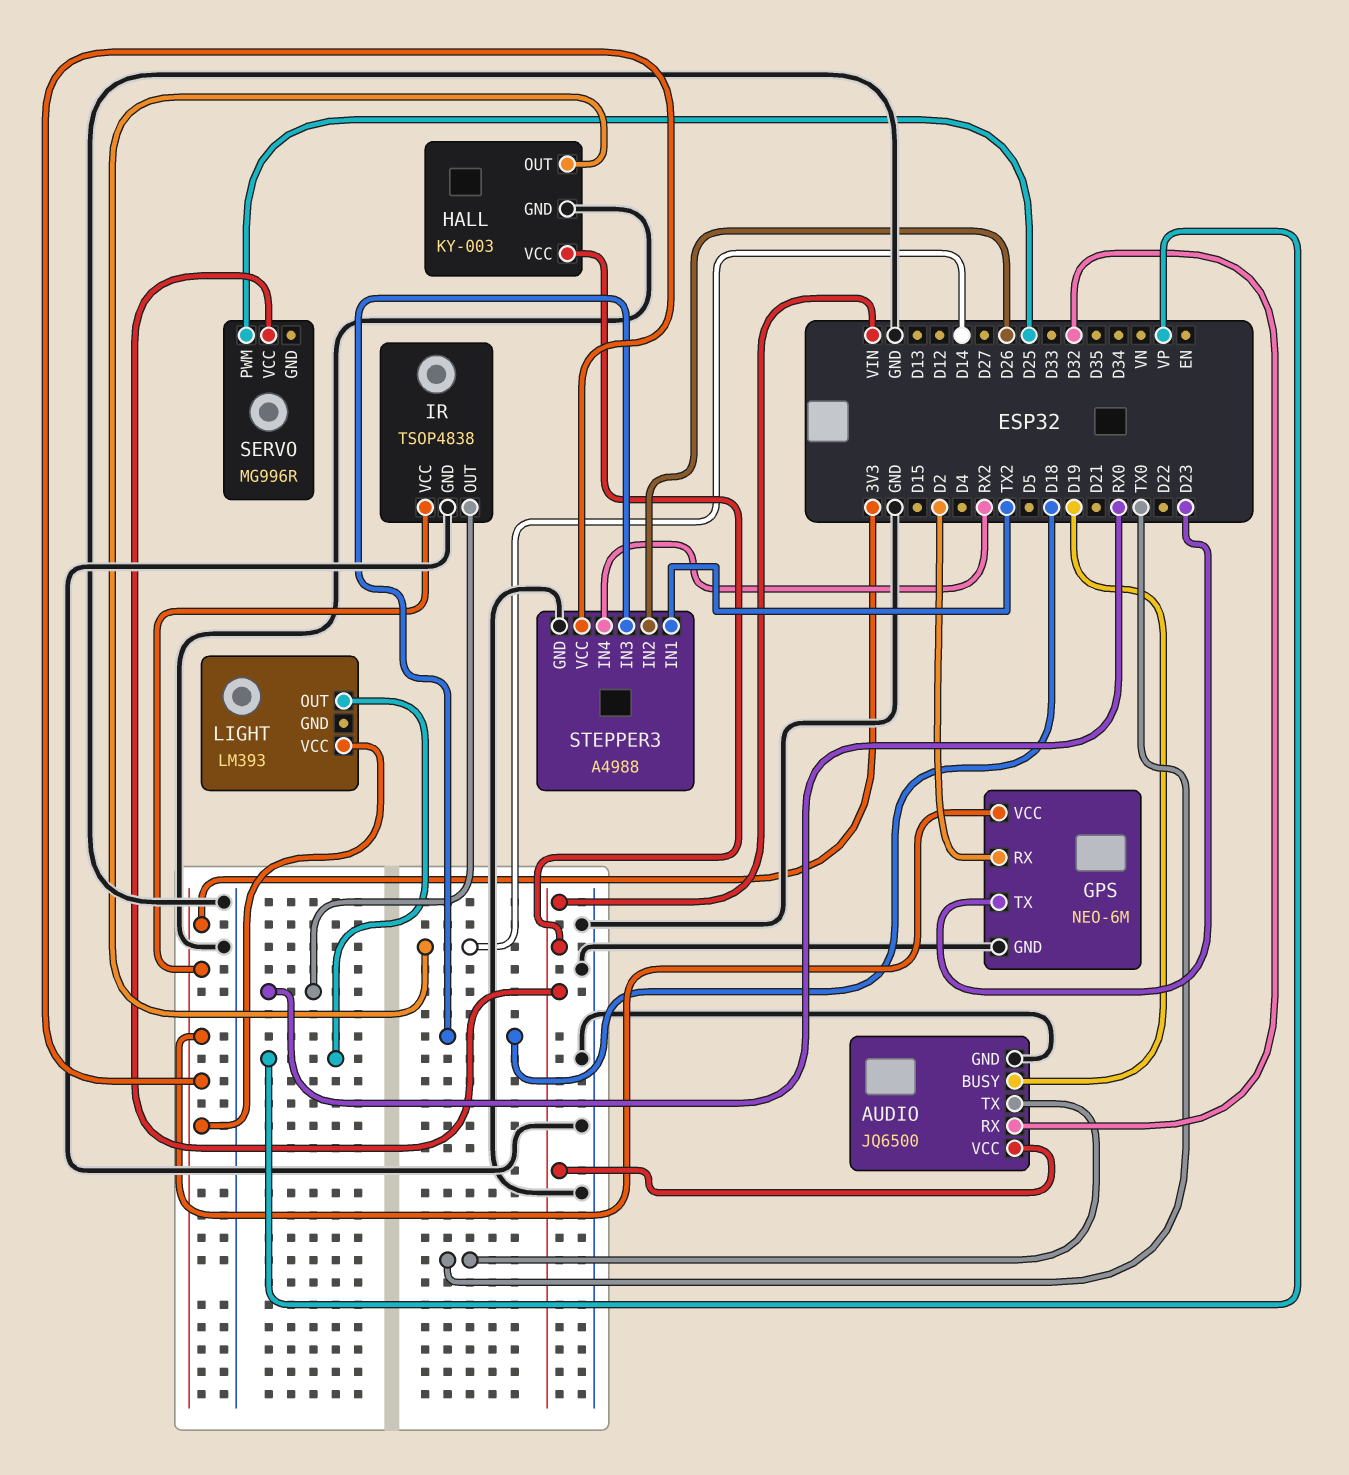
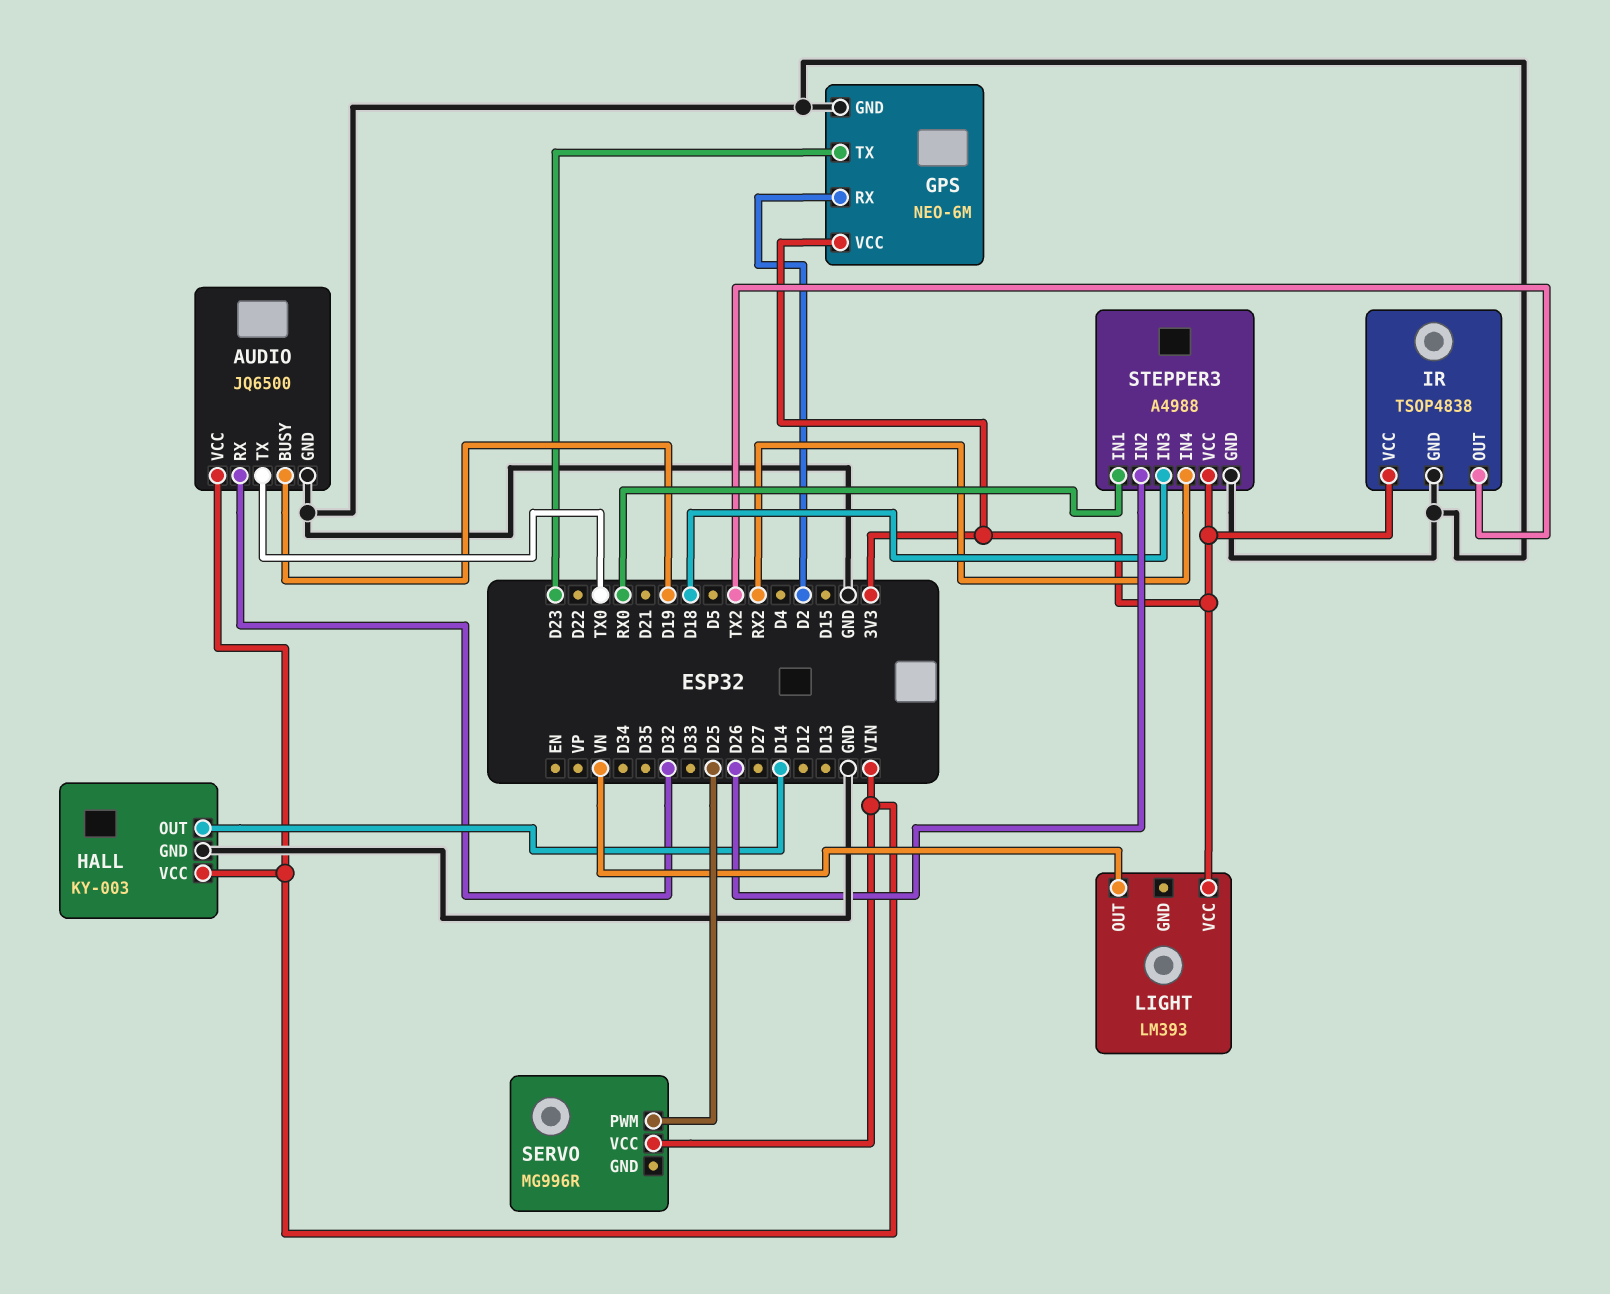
IR pin OUT: RX0 -> TX2
LIGHT pin OUT: VP -> VN
STEPPER3 pin IN1: TX2 -> RX0

